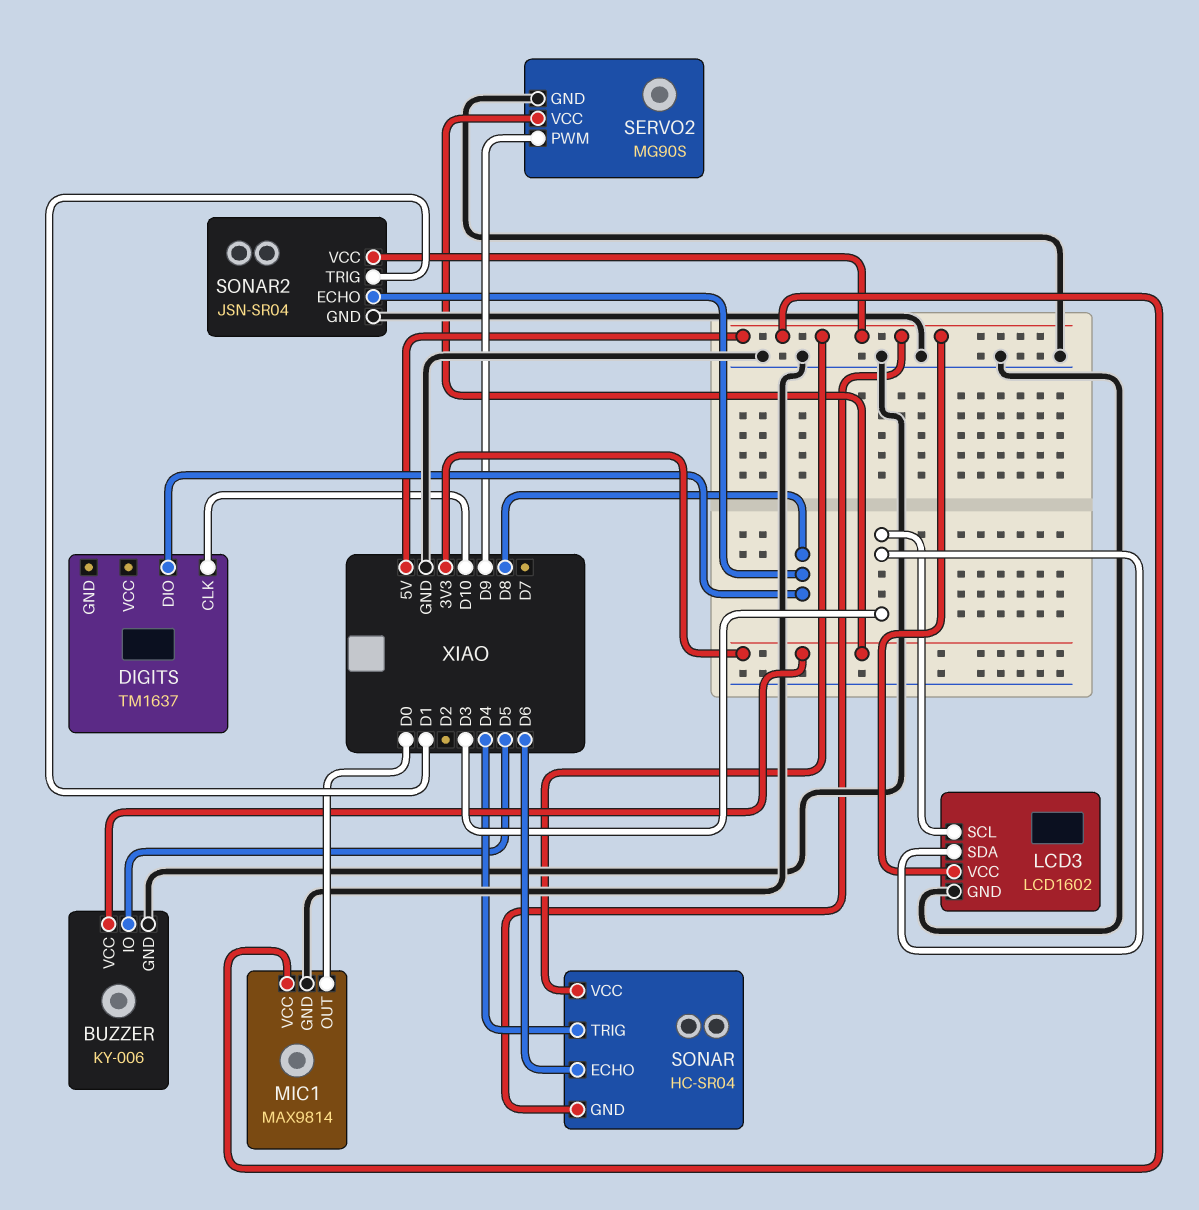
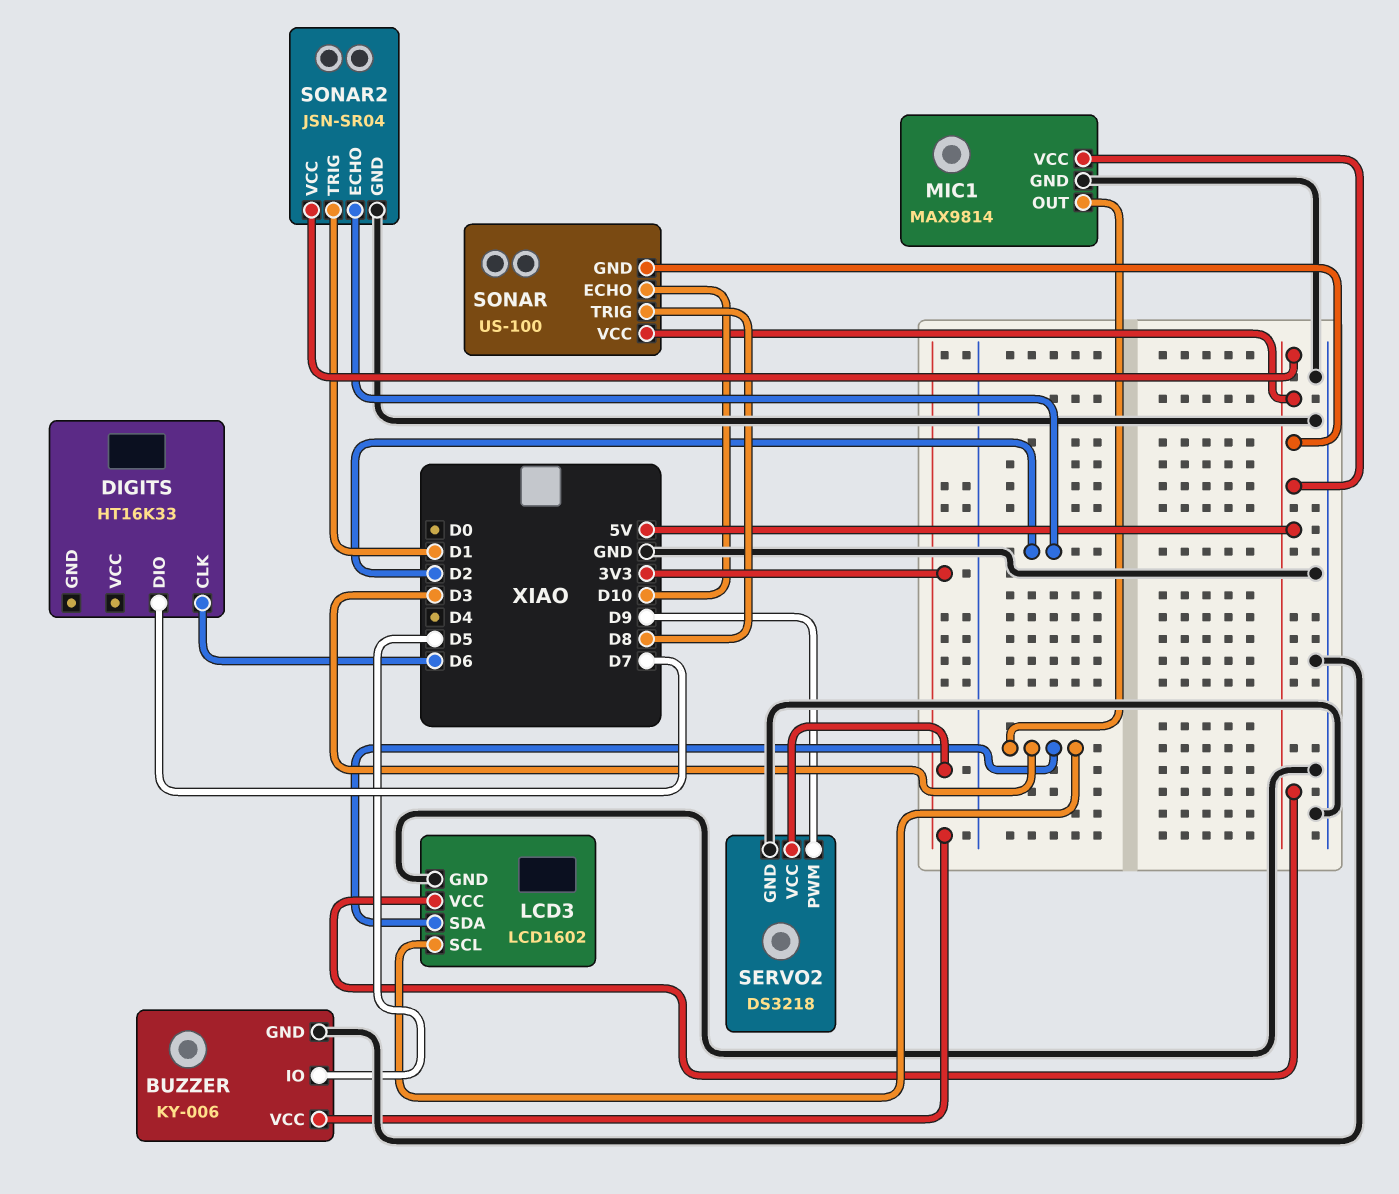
DIGITS: TM1637 -> HT16K33
DIGITS pin CLK: D10 -> D6
DIGITS pin DIO: D8 -> D7
MIC1 pin OUT: D0 -> D3
SERVO2: MG90S -> DS3218
SONAR: HC-SR04 -> US-100
SONAR pin ECHO: D6 -> D10
SONAR pin TRIG: D4 -> D8
SONAR2 pin ECHO: D8 -> D2

